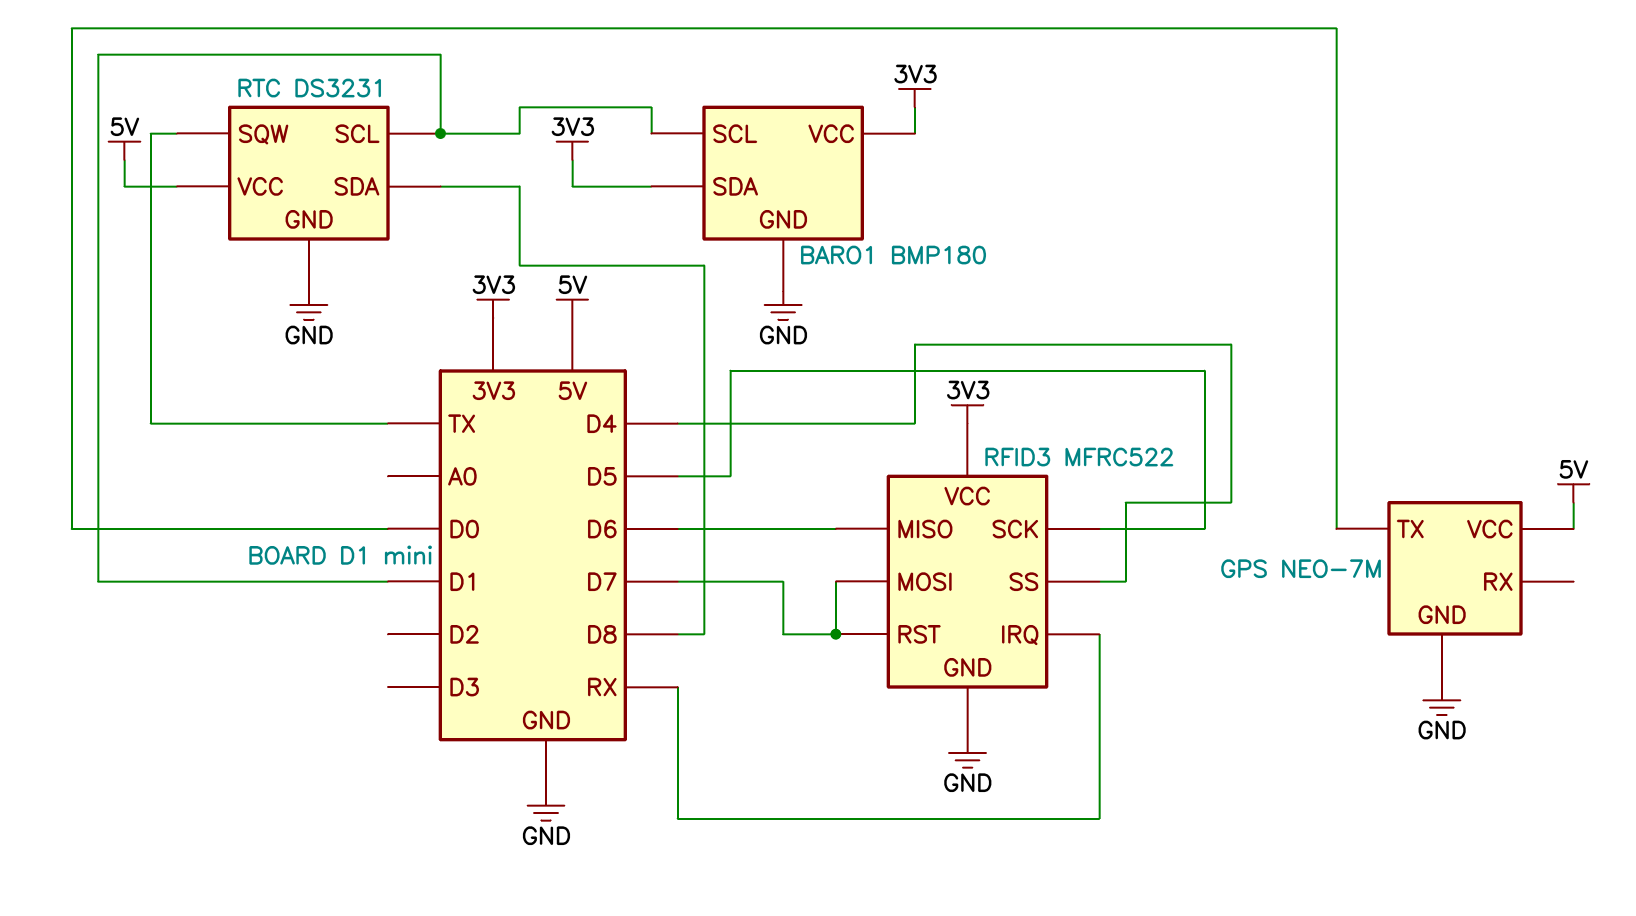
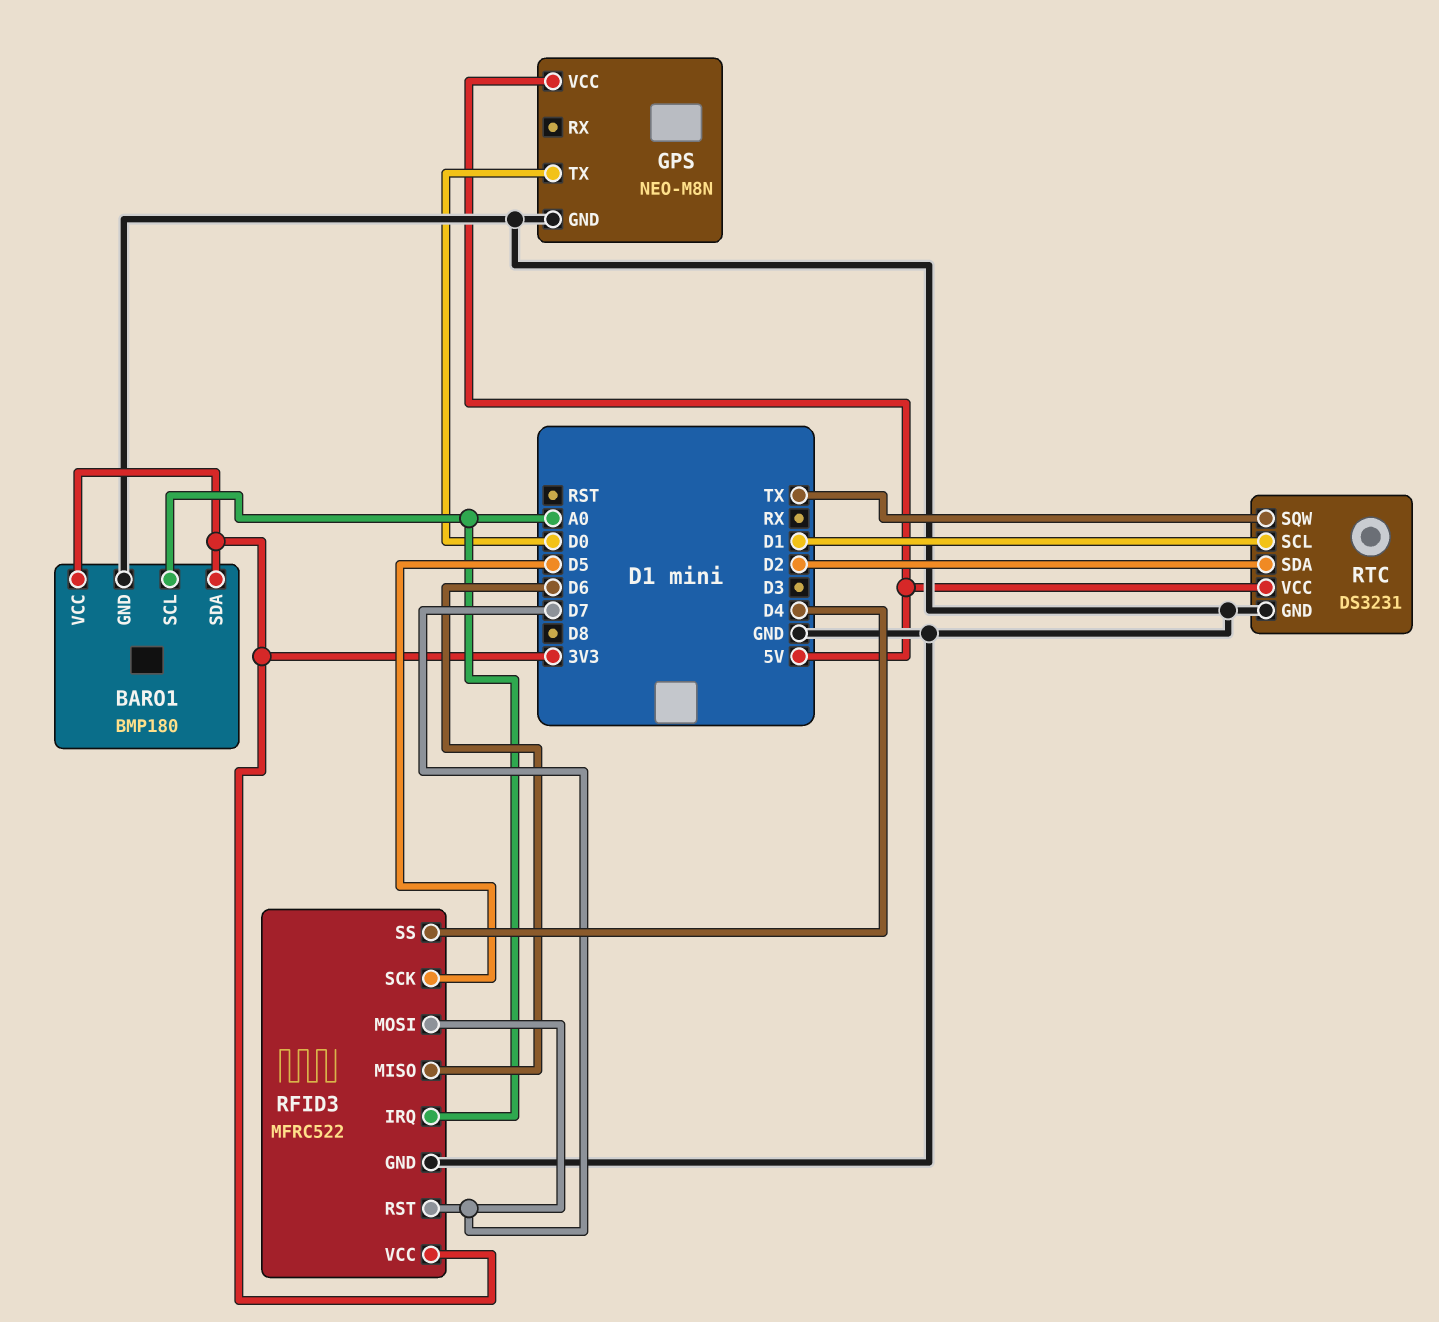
BARO1 pin SCL: D1 -> A0
GPS: NEO-7M -> NEO-M8N
RFID3 pin IRQ: RX -> A0
RTC pin SDA: D8 -> D2

